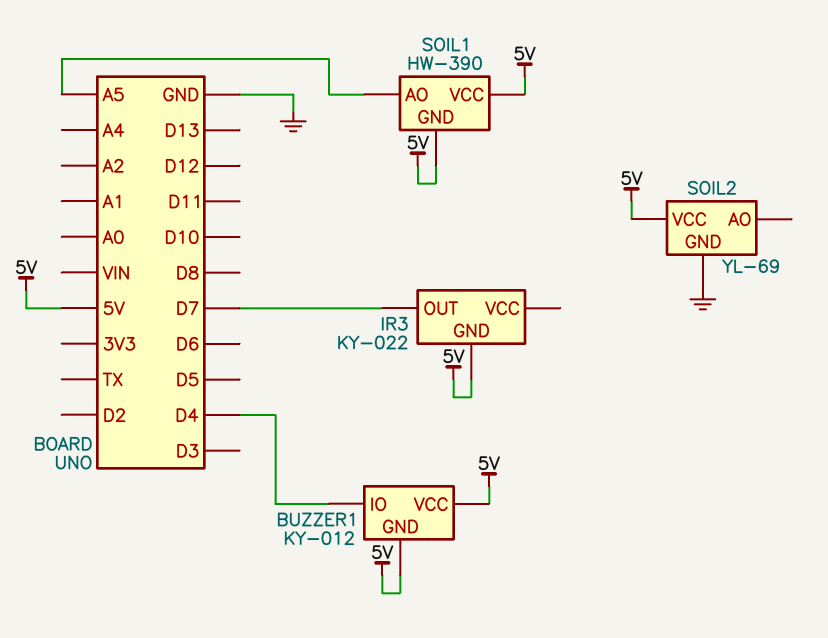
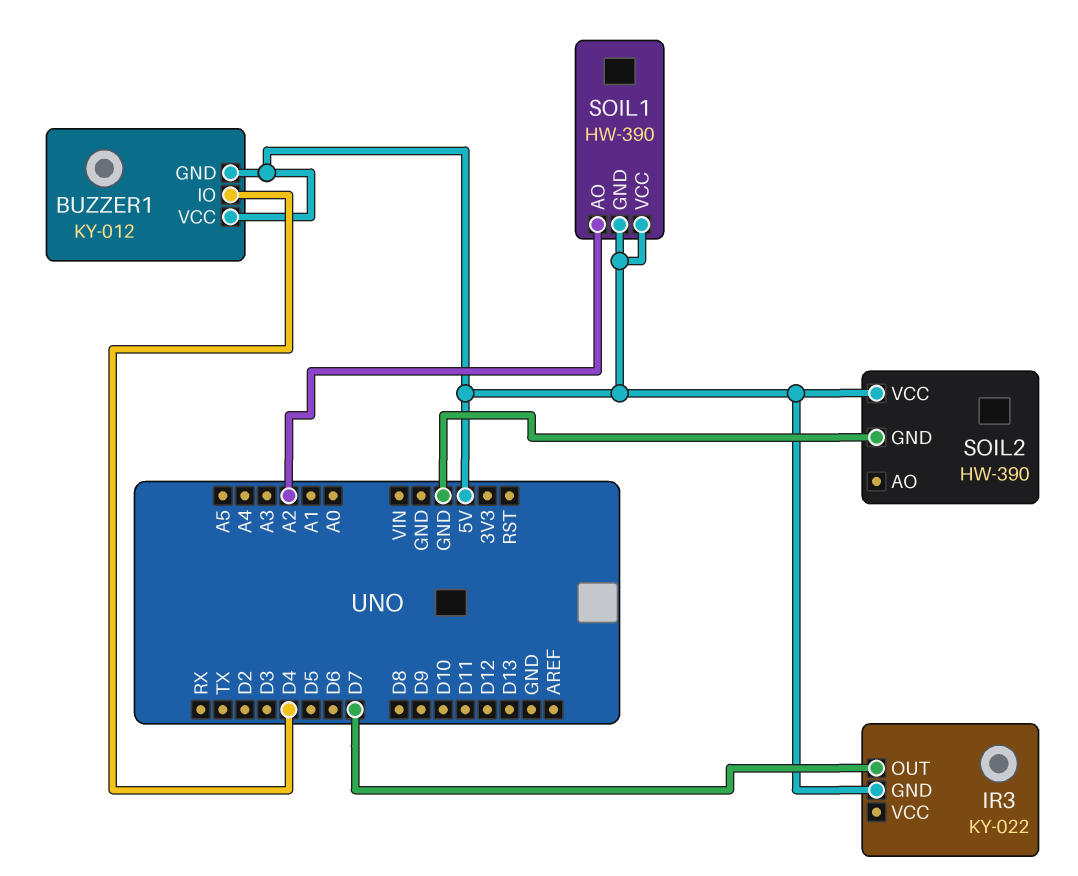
SOIL1 pin AO: A5 -> A2
SOIL2: YL-69 -> HW-390

